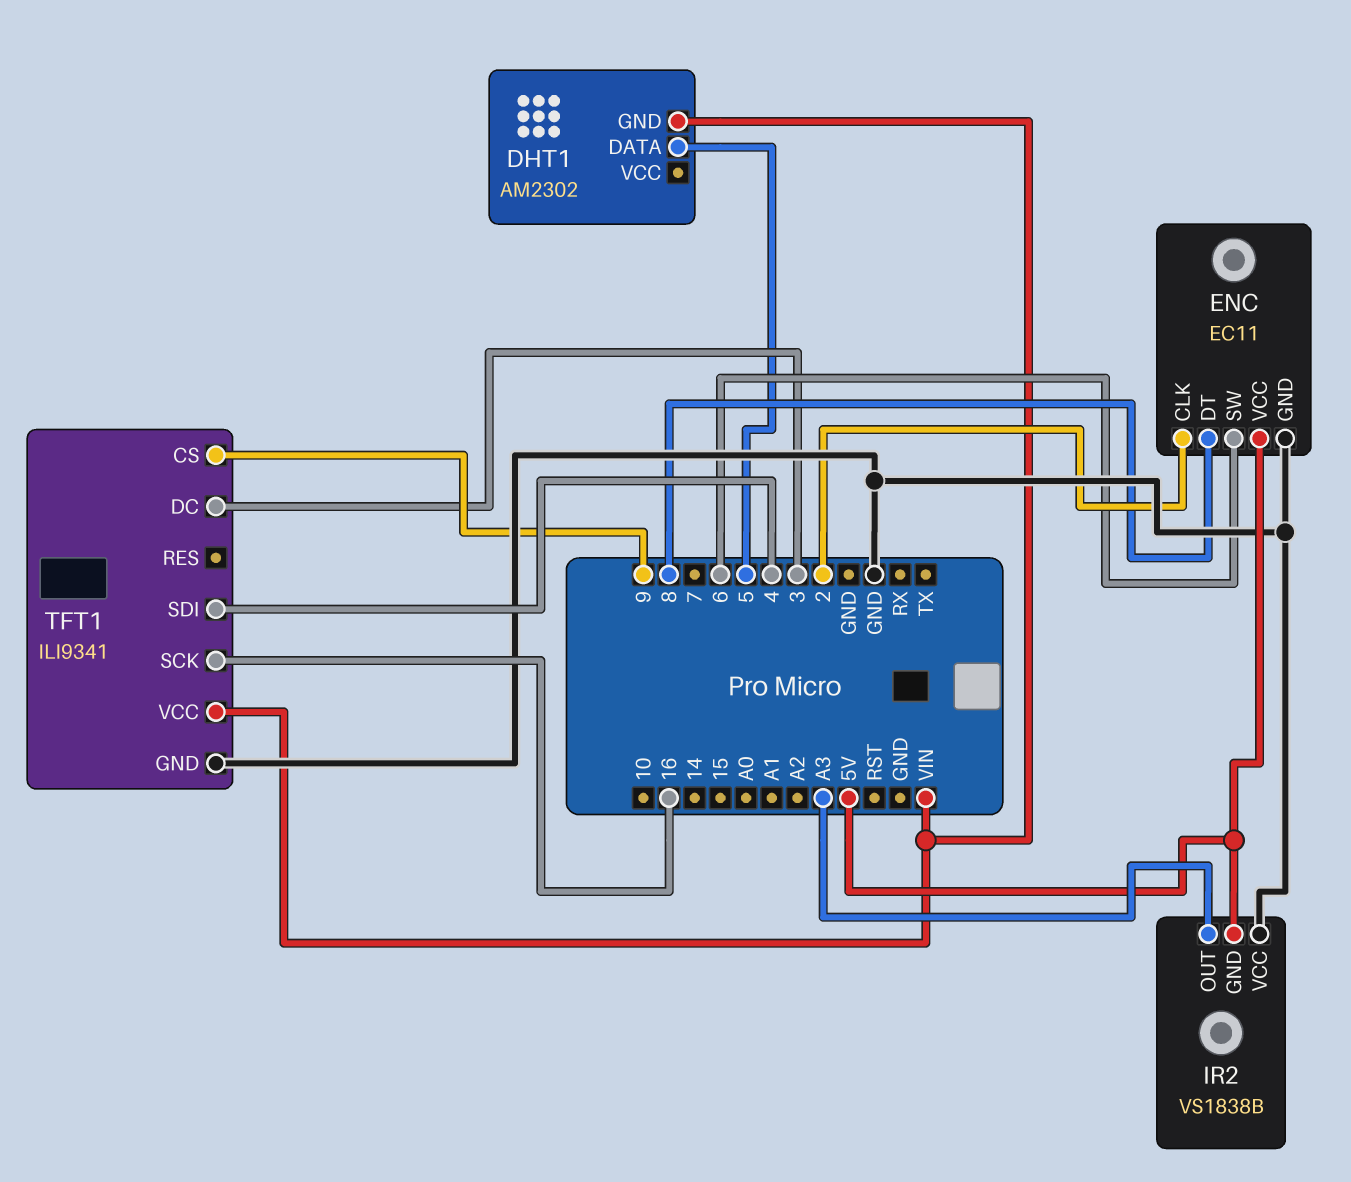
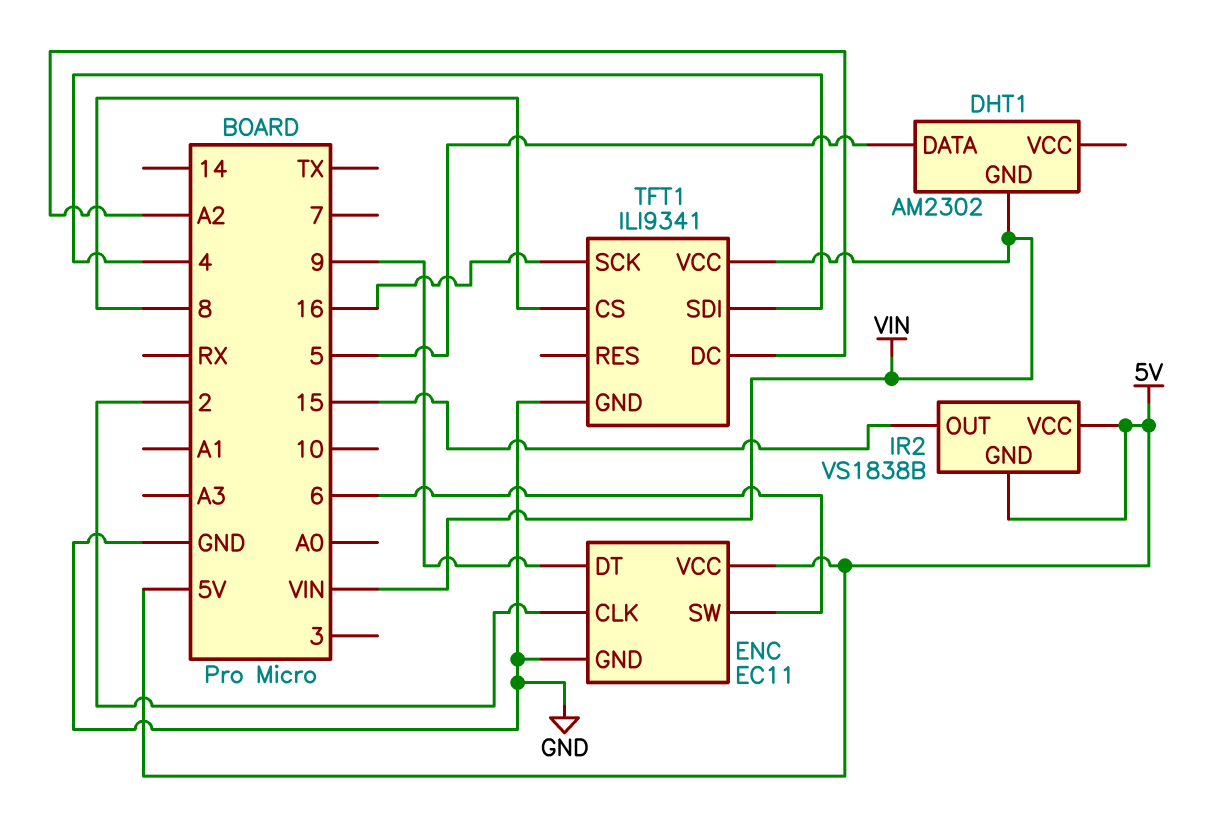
ENC pin DT: 8 -> 9
IR2 pin OUT: A3 -> 15
IR2 pin VCC: GND -> 5V
TFT1 pin CS: 9 -> 8
TFT1 pin DC: 3 -> A2

